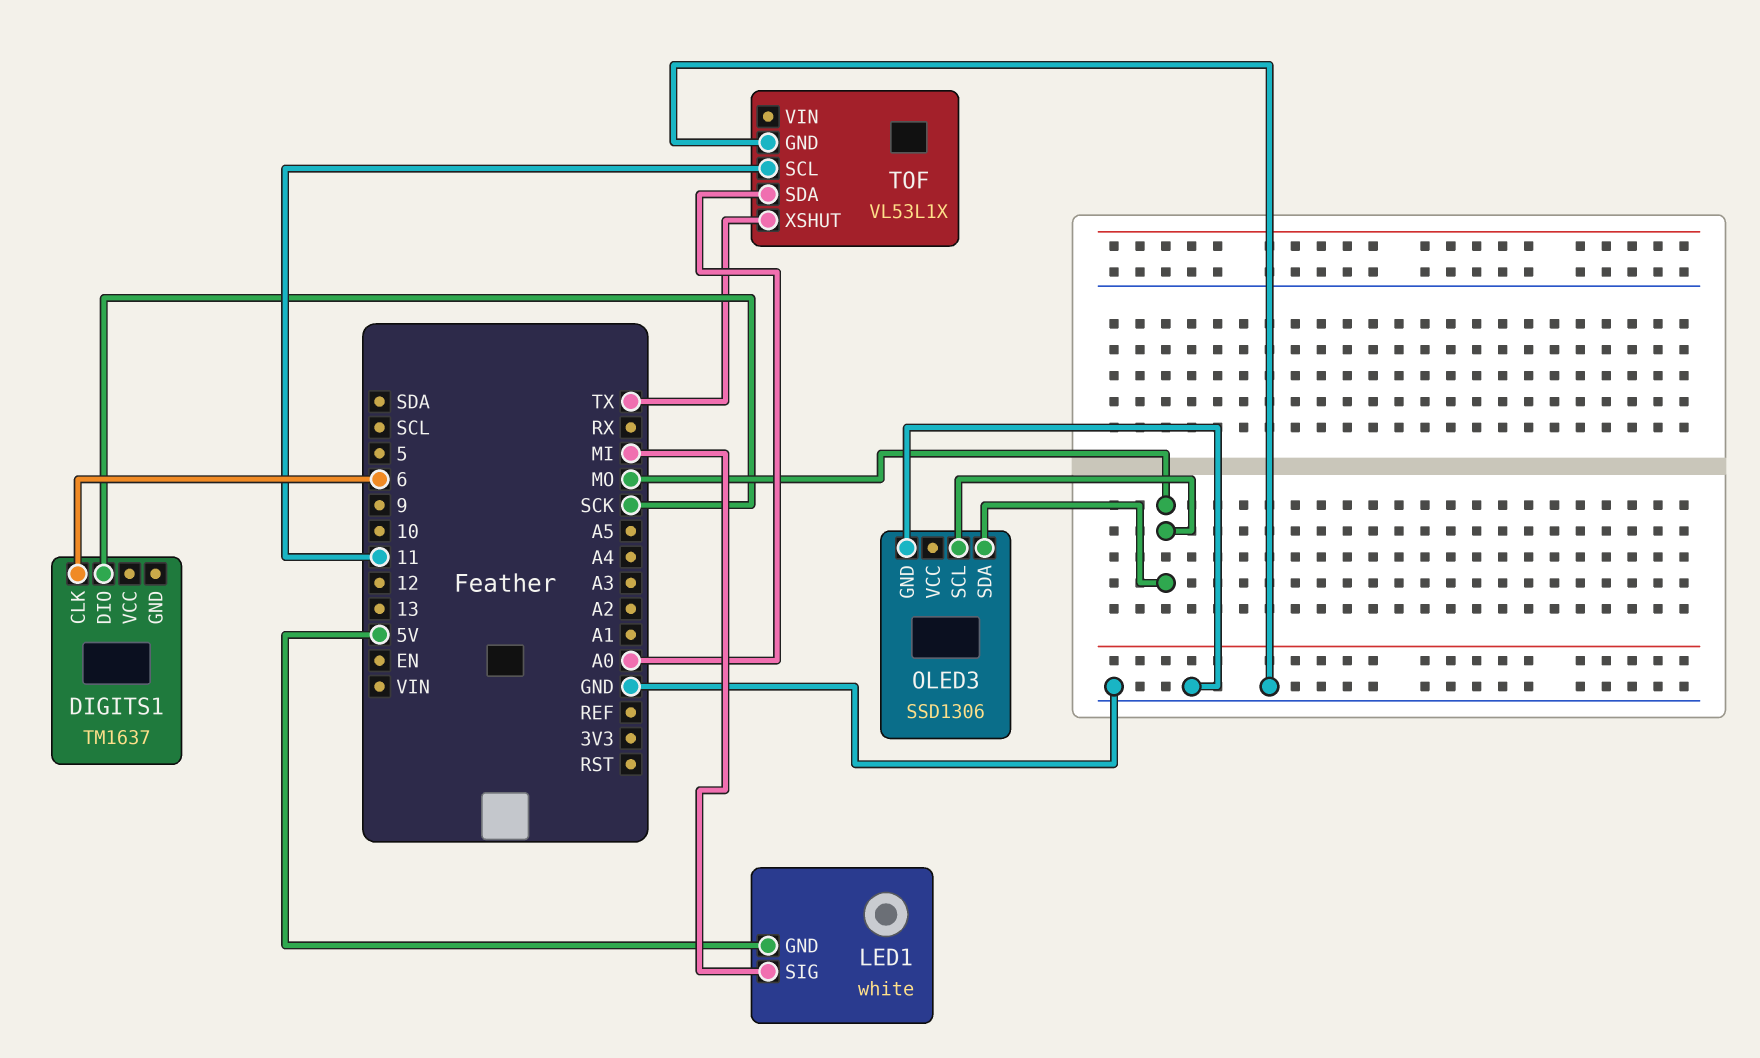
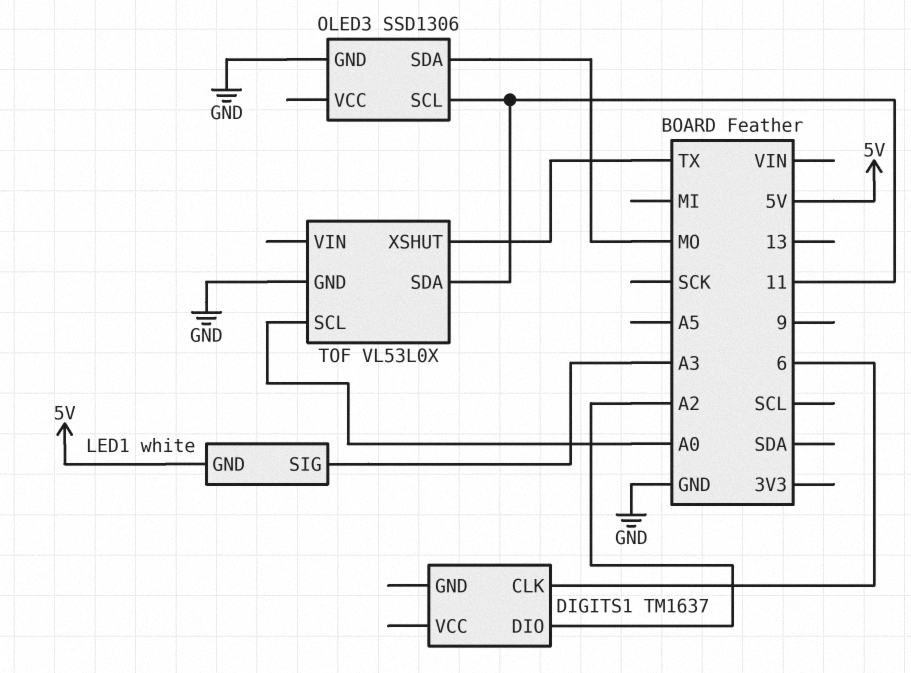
DIGITS1 pin DIO: SCK -> A2
LED1 pin SIG: MI -> A3
OLED3 pin SCL: MO -> 11
TOF: VL53L1X -> VL53L0X
TOF pin SCL: 11 -> A0
TOF pin SDA: A0 -> 11

